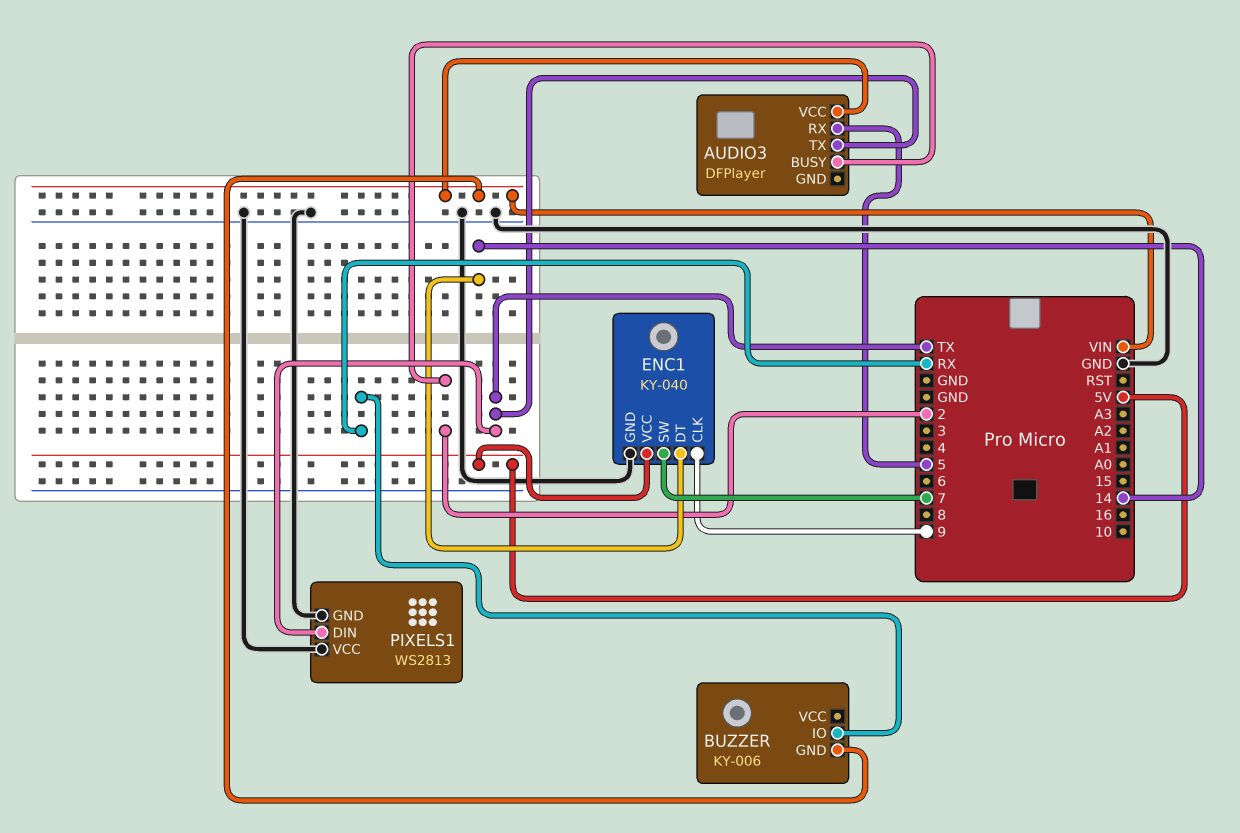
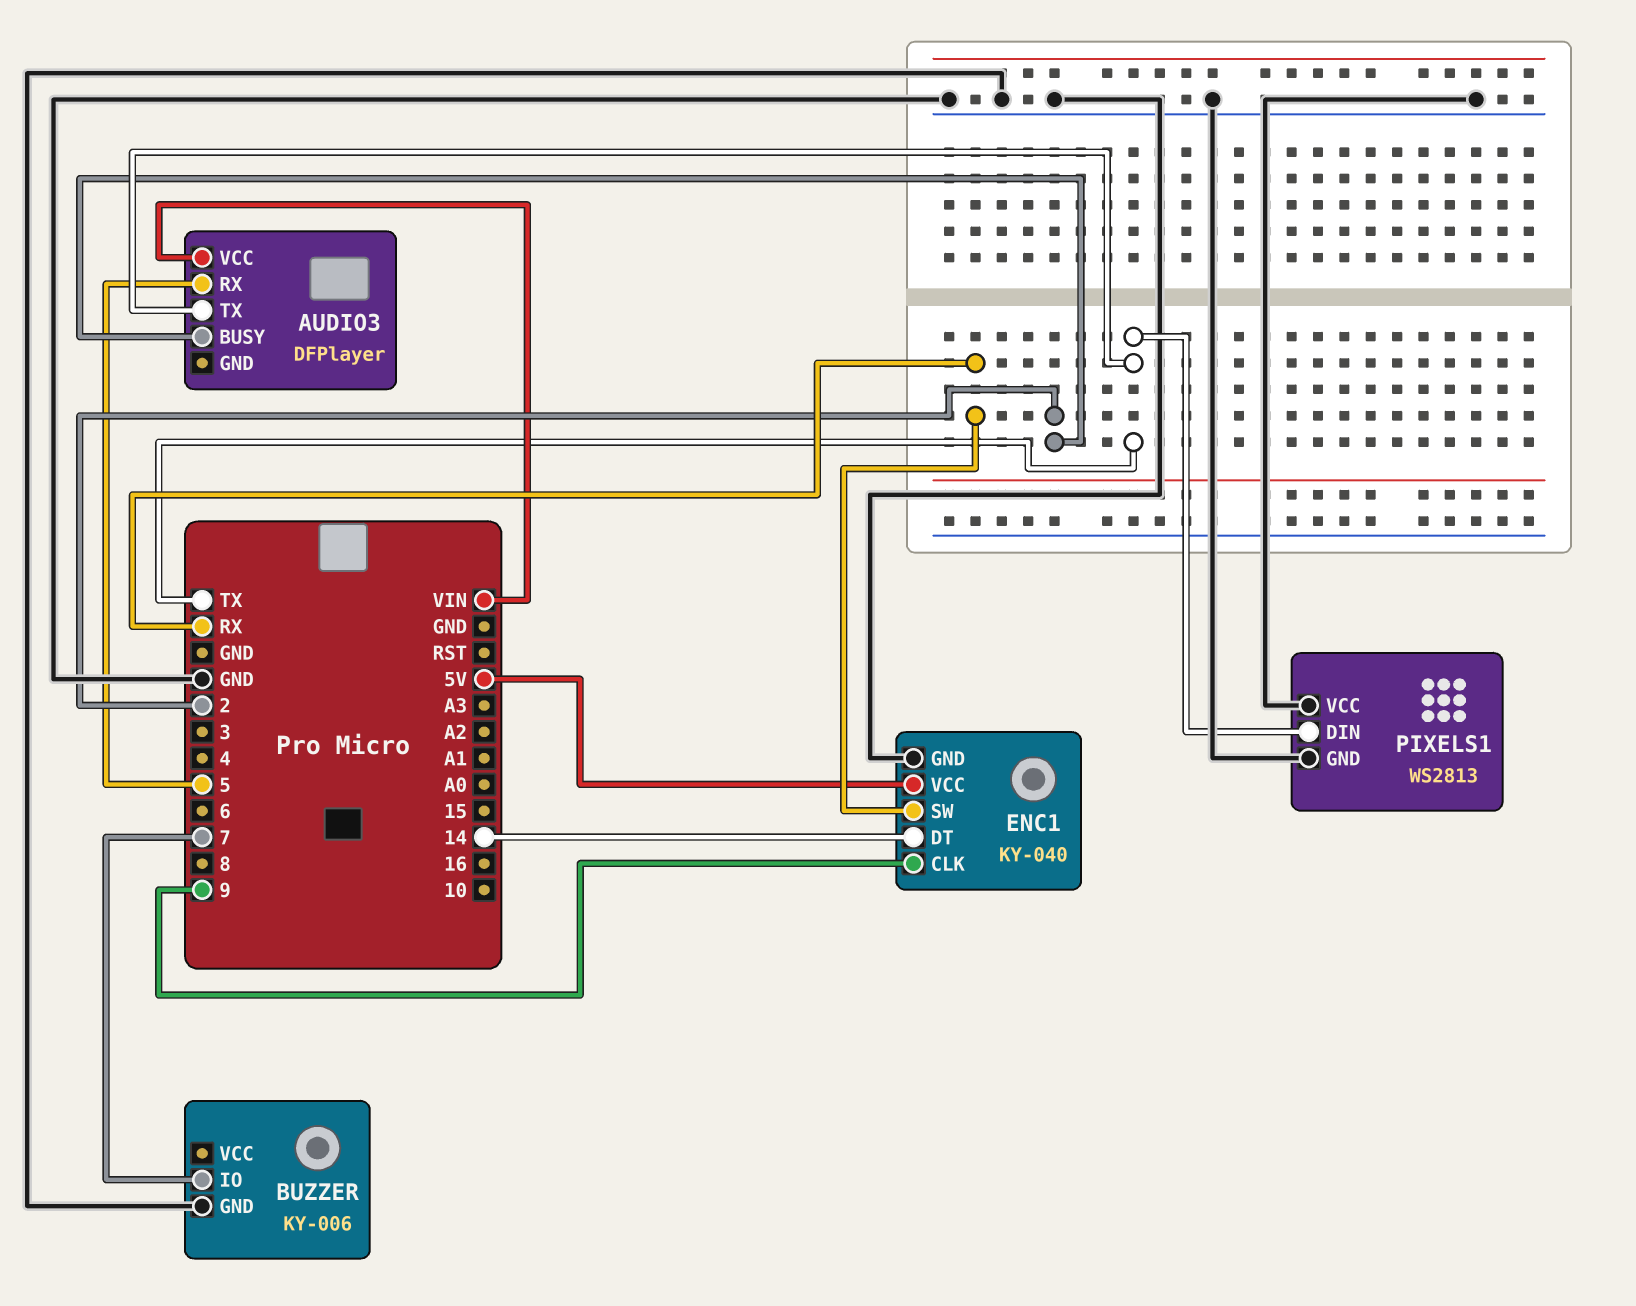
BUZZER pin GND: VIN -> GND
BUZZER pin IO: RX -> 7
ENC1 pin SW: 7 -> RX

